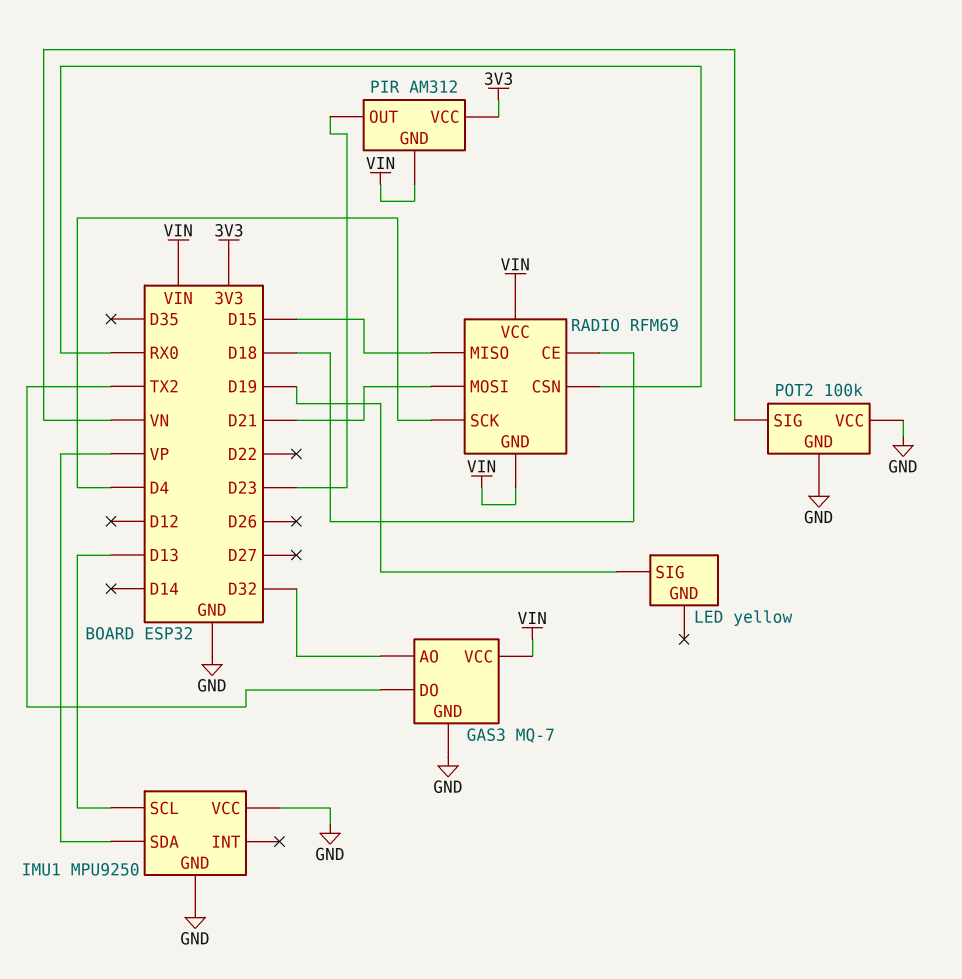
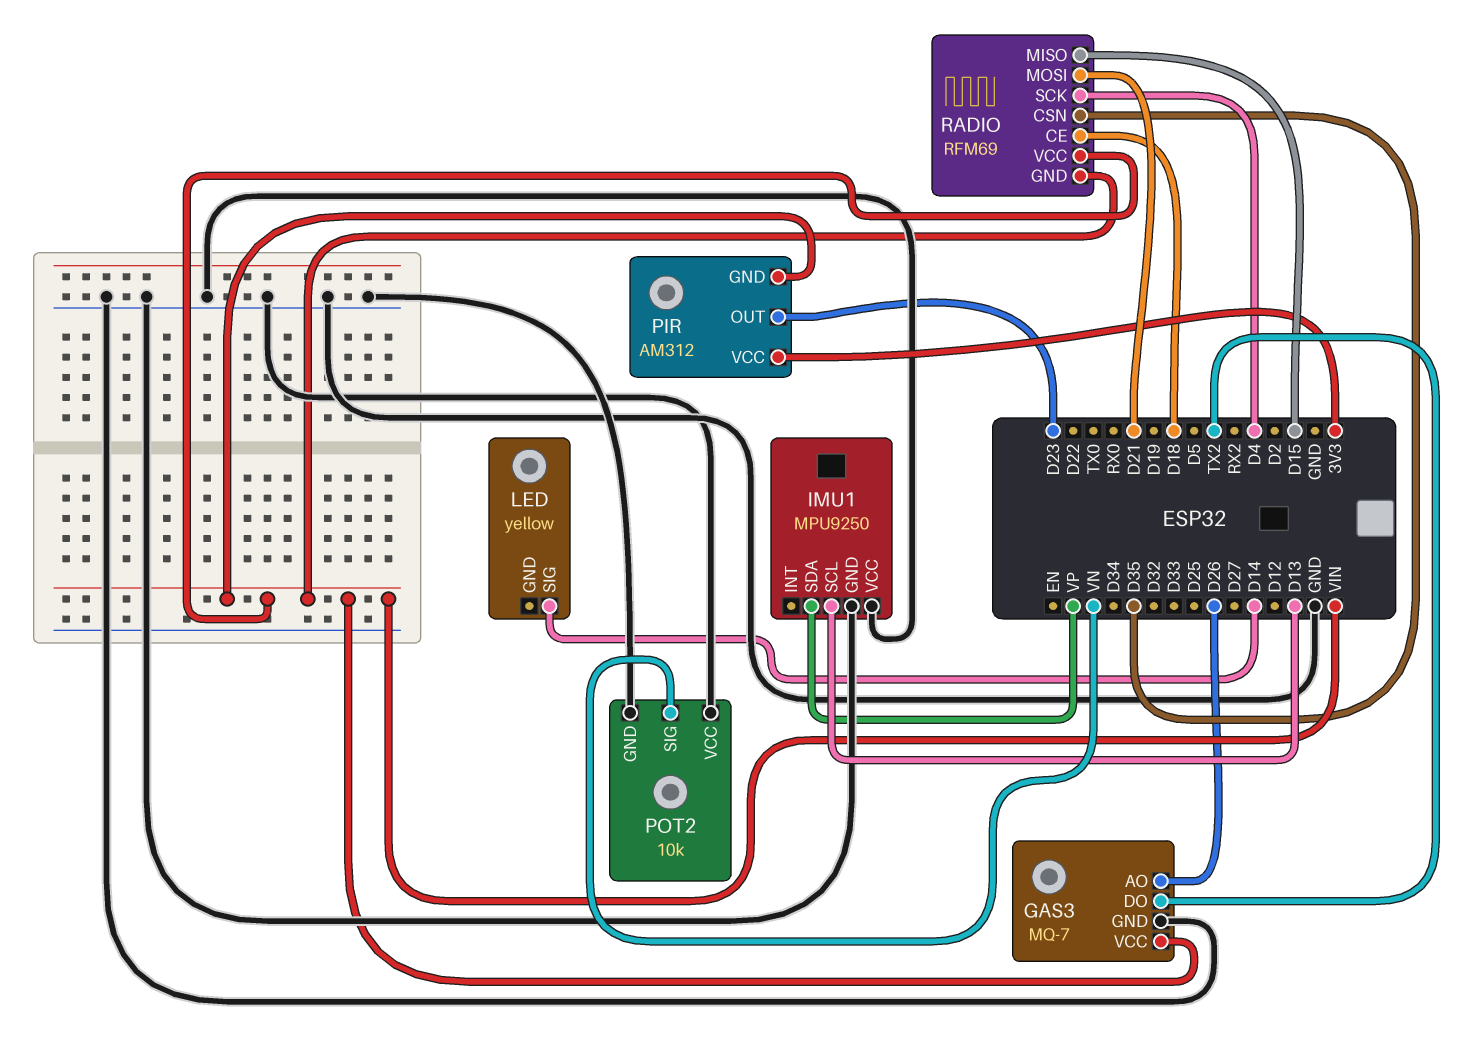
GAS3 pin AO: D32 -> D26
LED pin SIG: D19 -> D14
POT2: 100k -> 10k
RADIO pin CSN: RX0 -> D35

